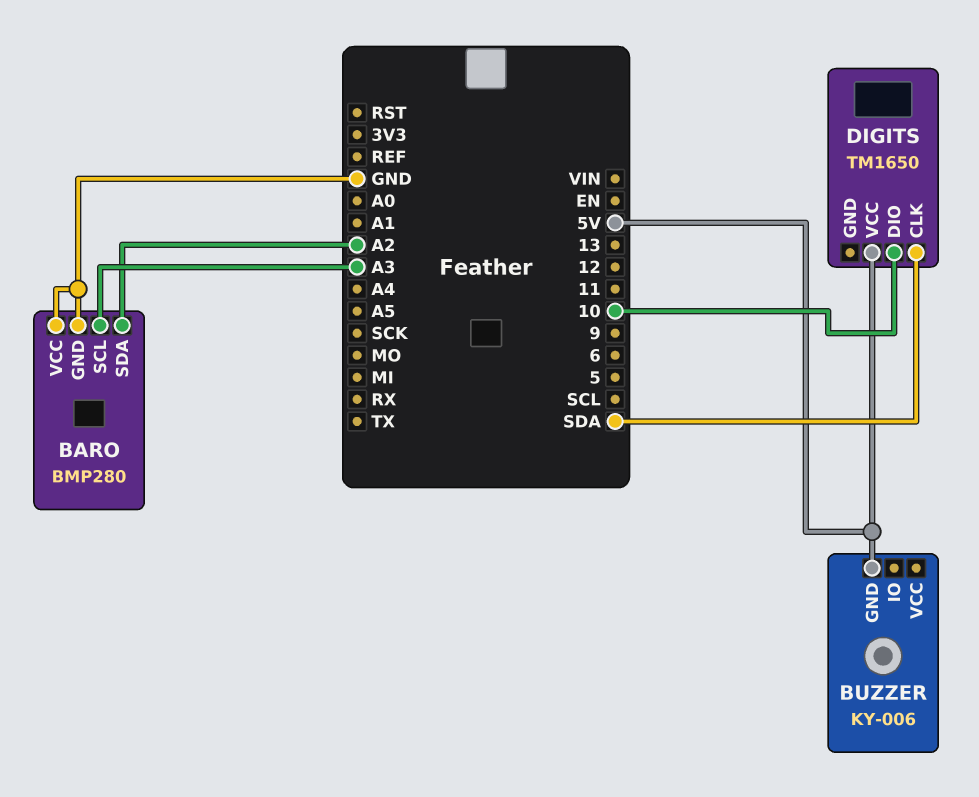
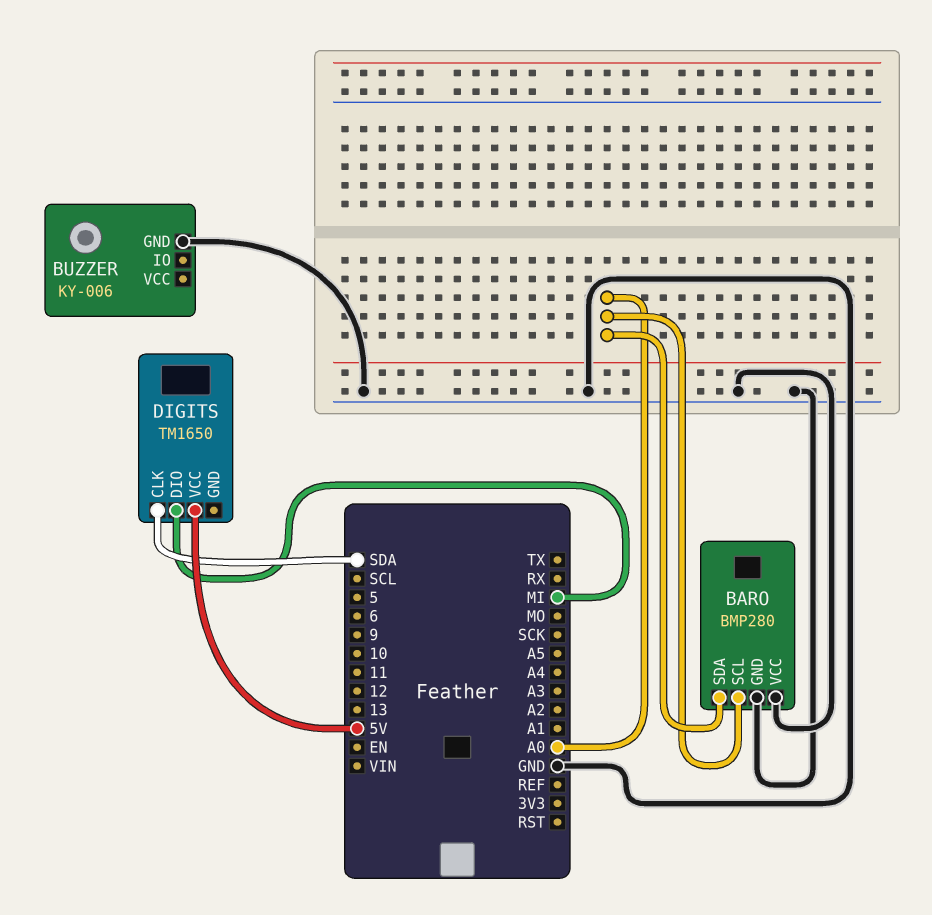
BARO pin SCL: A3 -> A0
BARO pin SDA: A2 -> A0
BUZZER pin GND: 5V -> GND
DIGITS pin DIO: 10 -> MI

